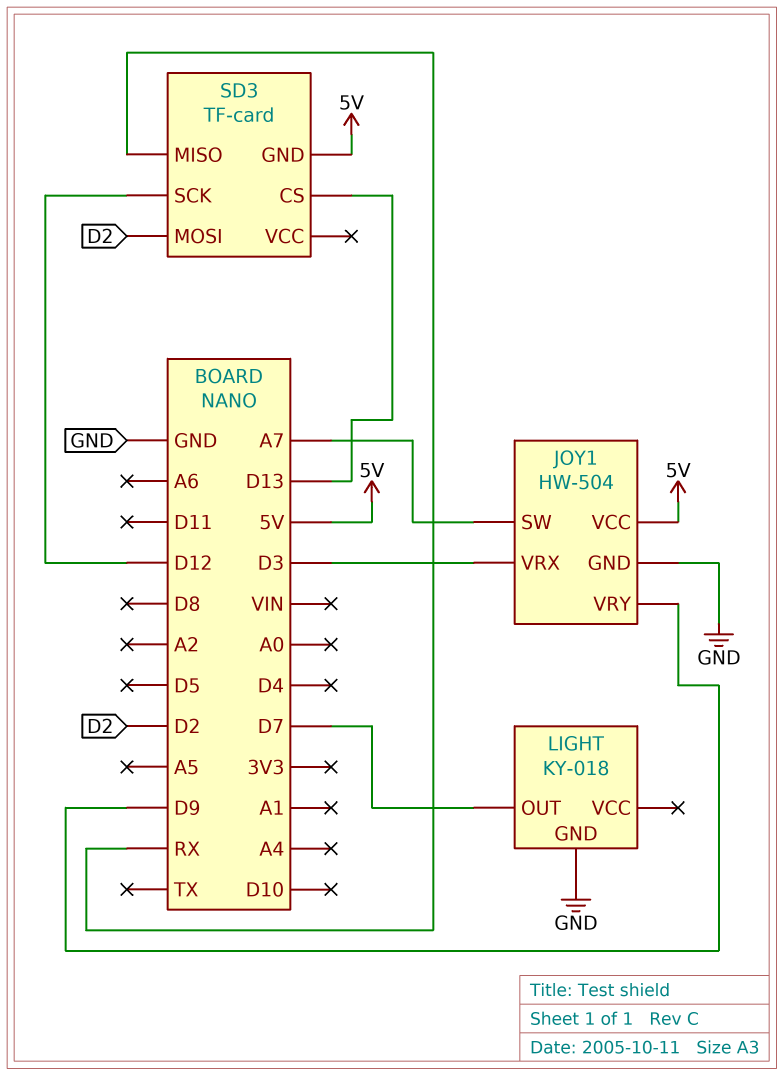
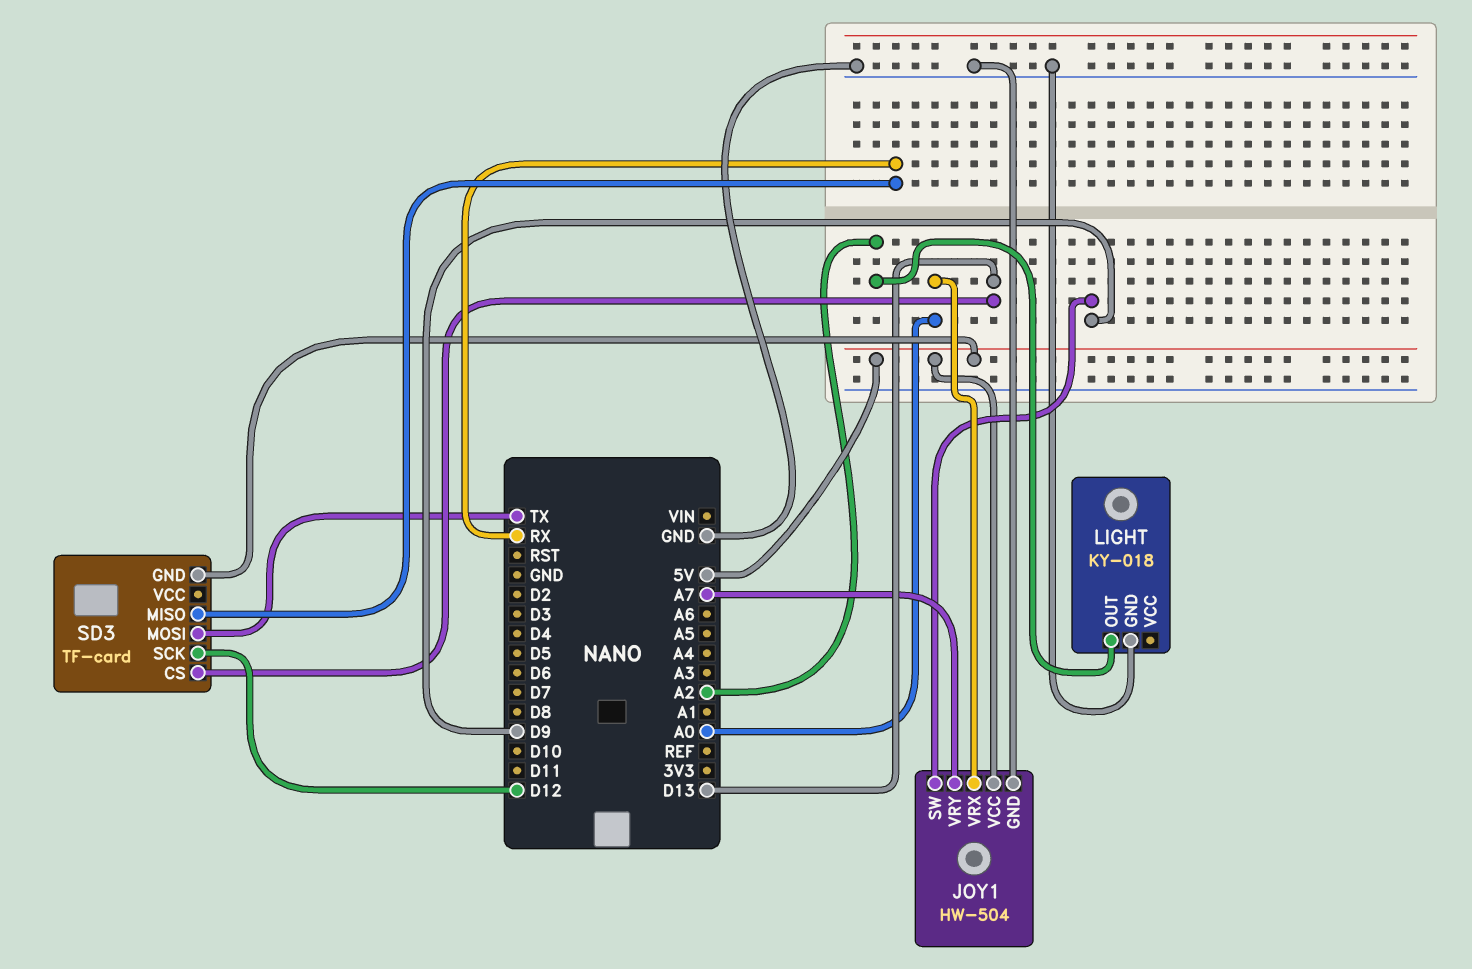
JOY1 pin SW: A7 -> D9
JOY1 pin VRX: D3 -> A0
JOY1 pin VRY: D9 -> A7
LIGHT pin OUT: D7 -> A2
SD3 pin MOSI: D2 -> TX

